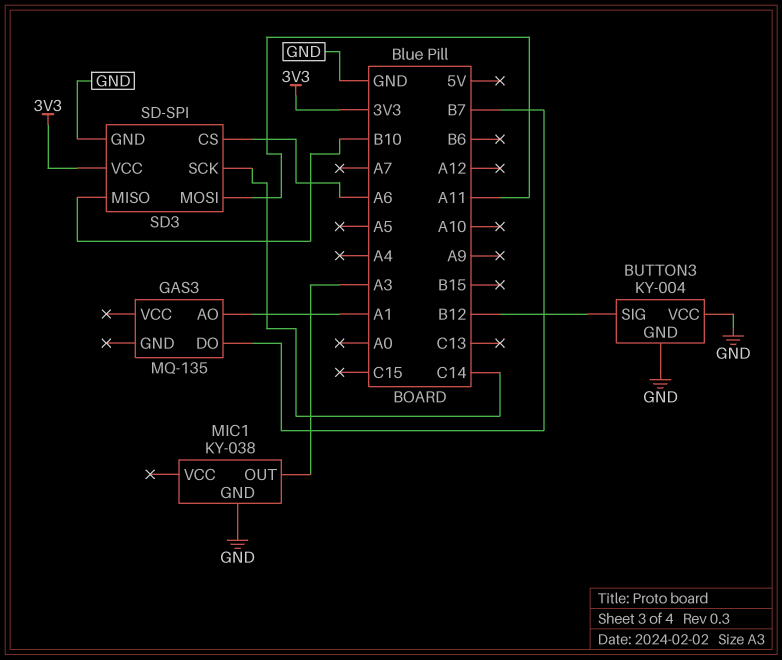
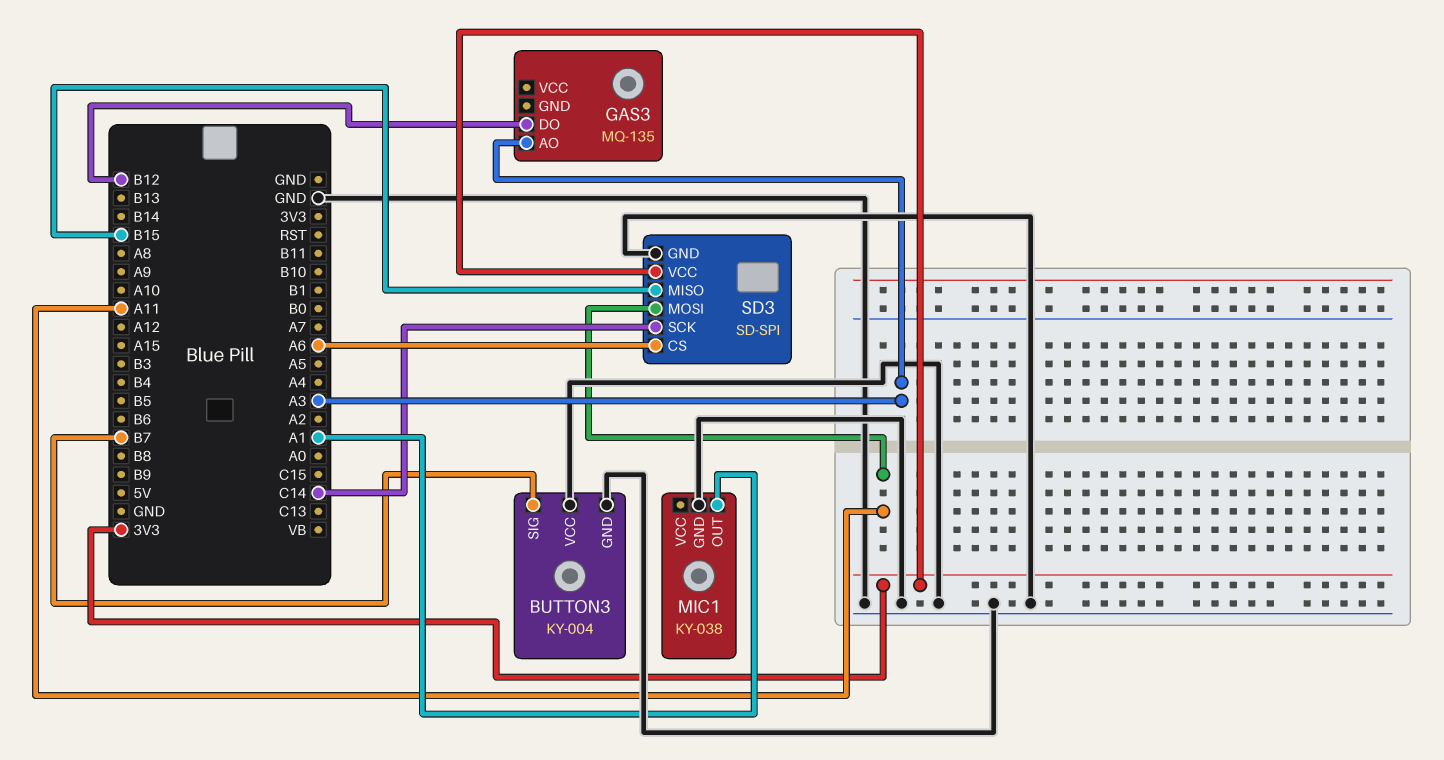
BUTTON3 pin SIG: B12 -> B7
GAS3 pin AO: A1 -> A3
GAS3 pin DO: B7 -> B12
MIC1 pin OUT: A3 -> A1
SD3 pin MISO: B10 -> B15

